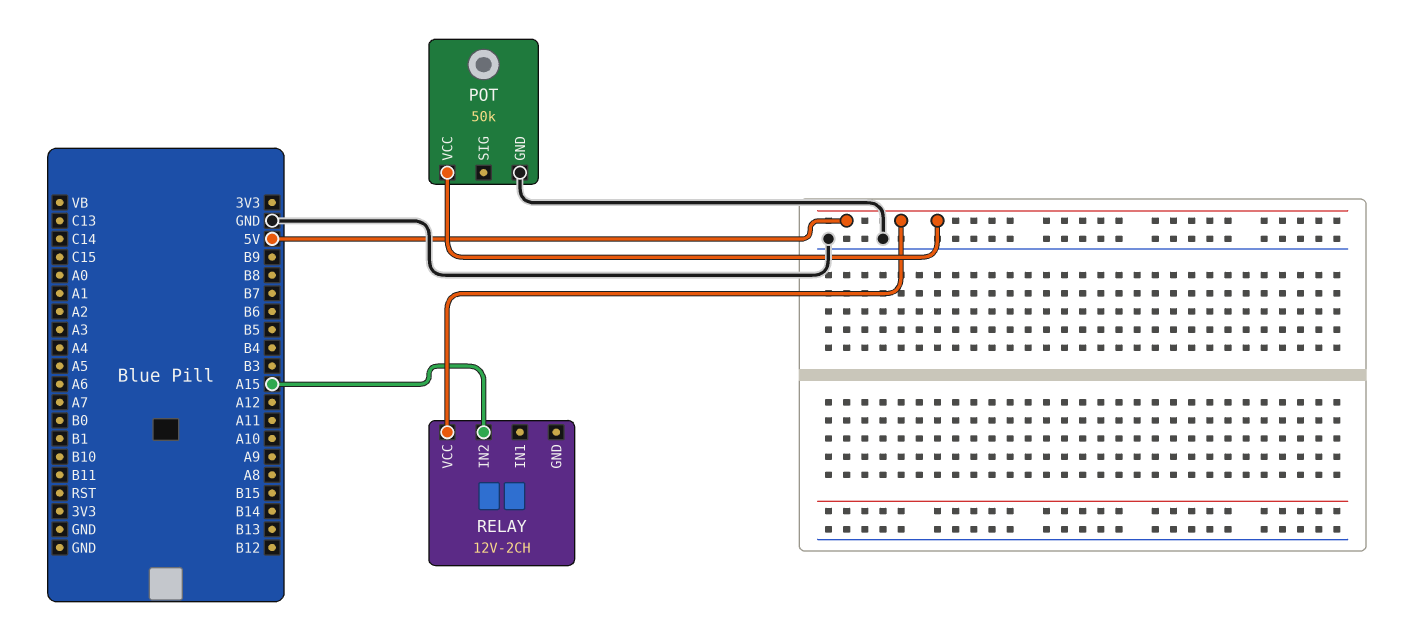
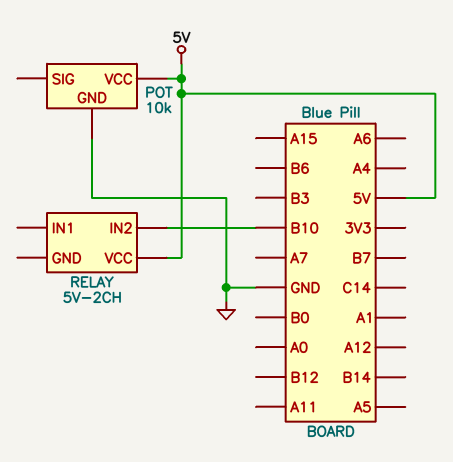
POT: 50k -> 10k
RELAY: 12V-2CH -> 5V-2CH
RELAY pin IN2: A15 -> B10

